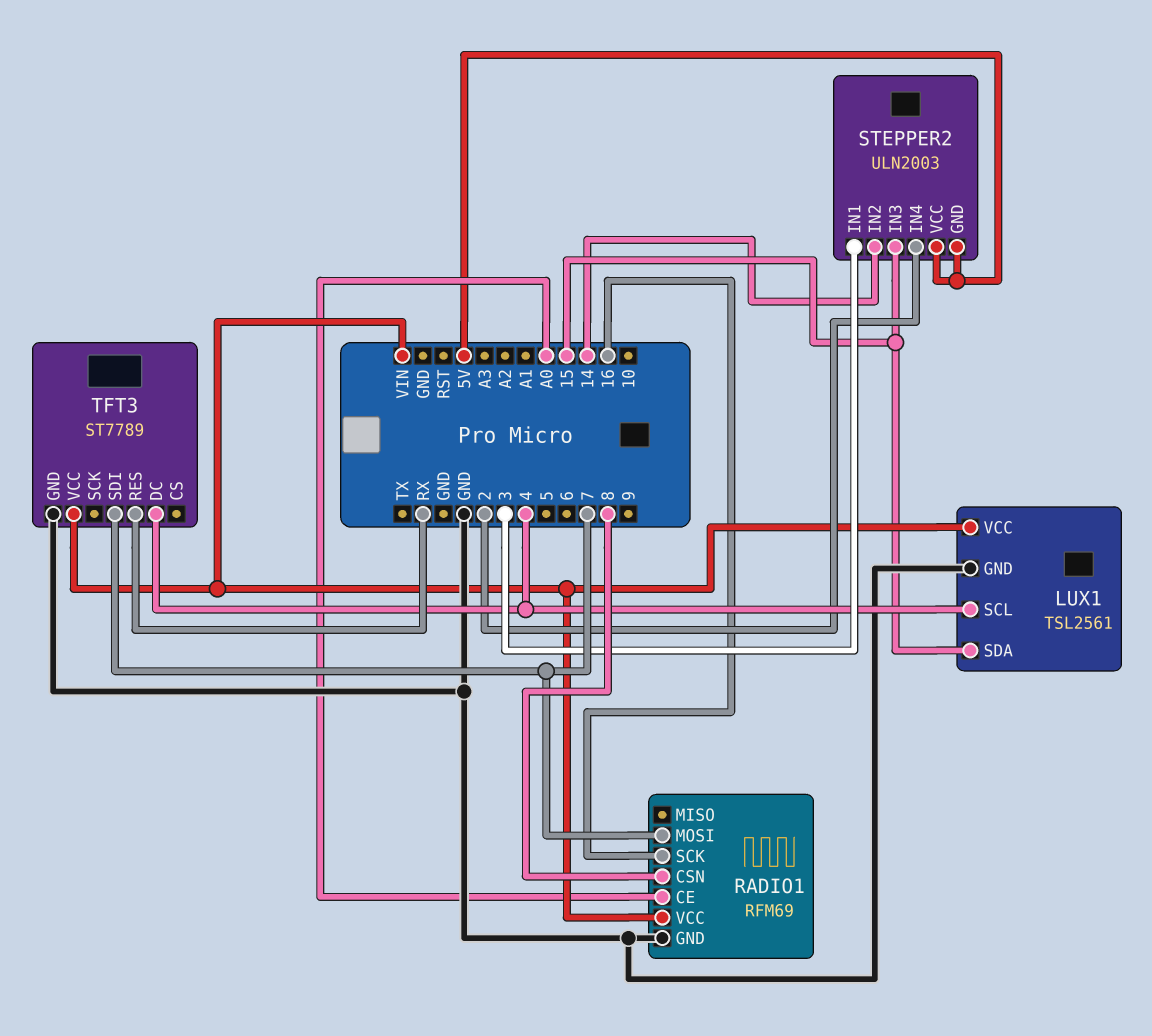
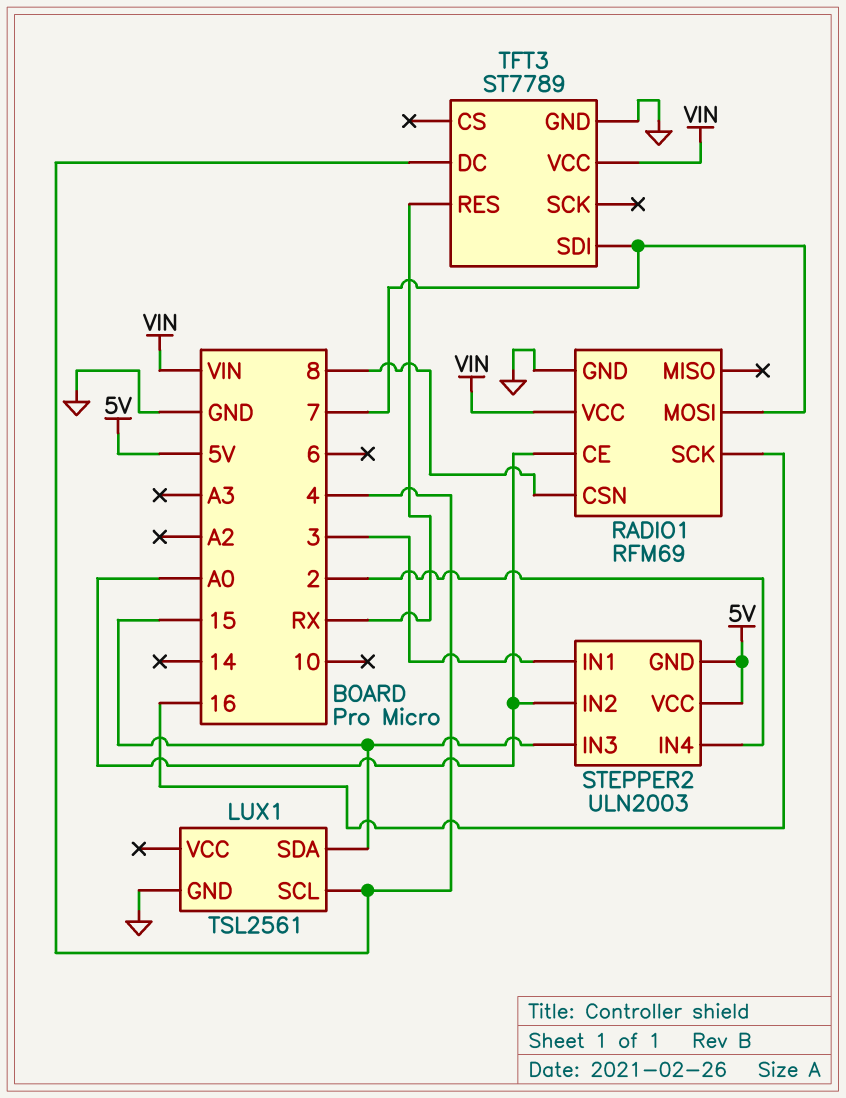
LUX1 pin VCC: VIN -> none
STEPPER2 pin IN2: 14 -> A0

